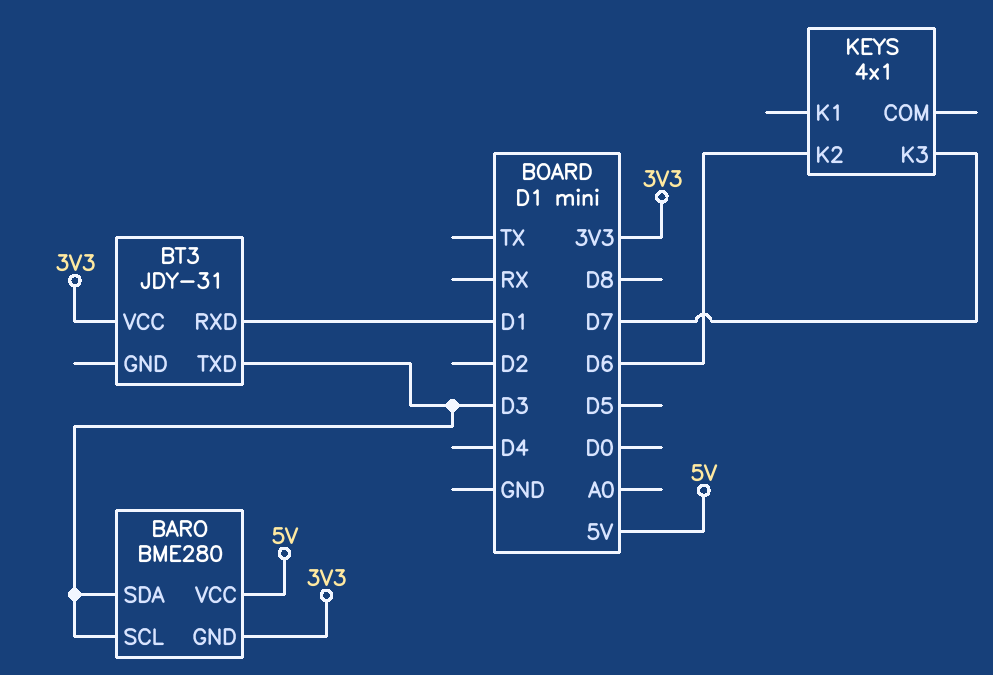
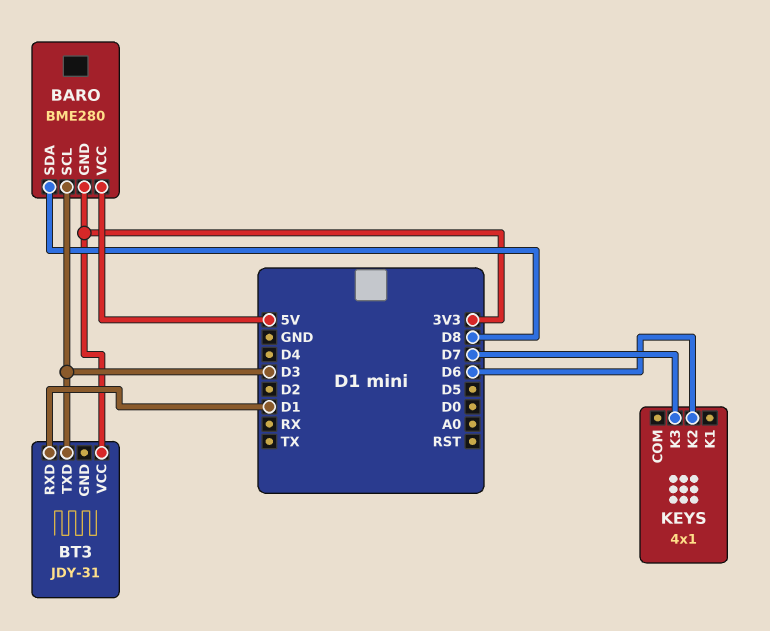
BARO pin SDA: D3 -> D8

